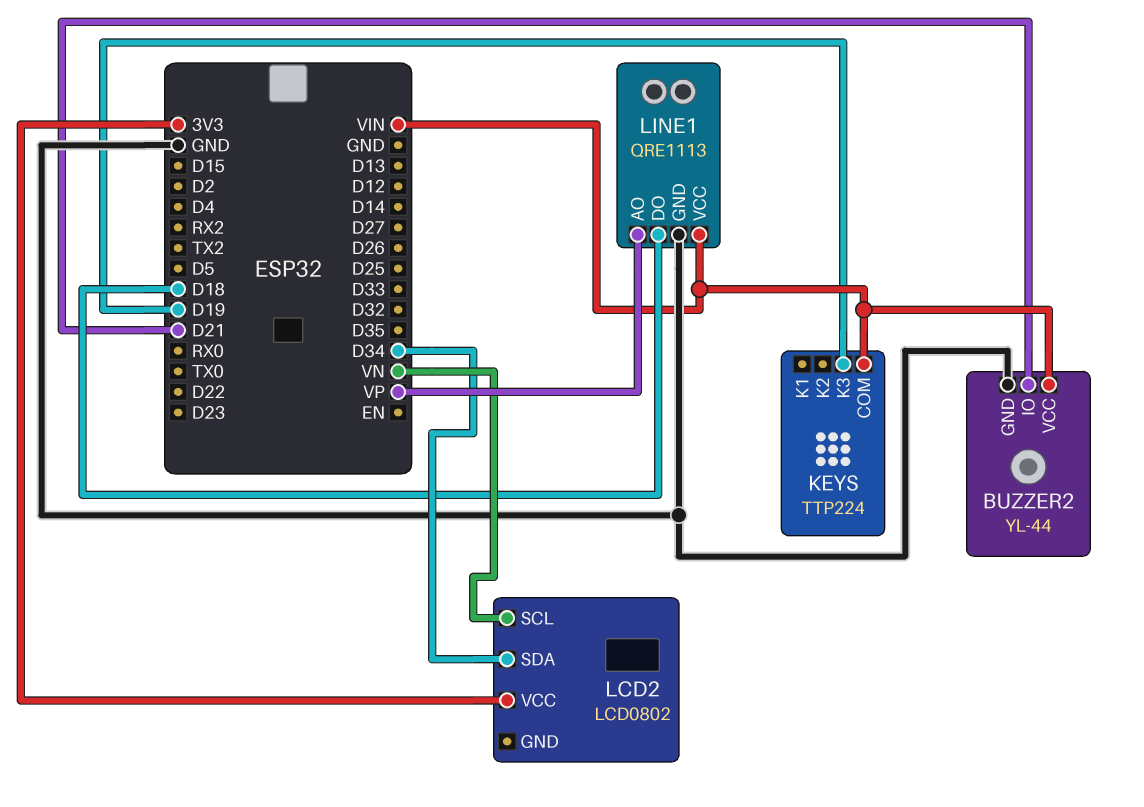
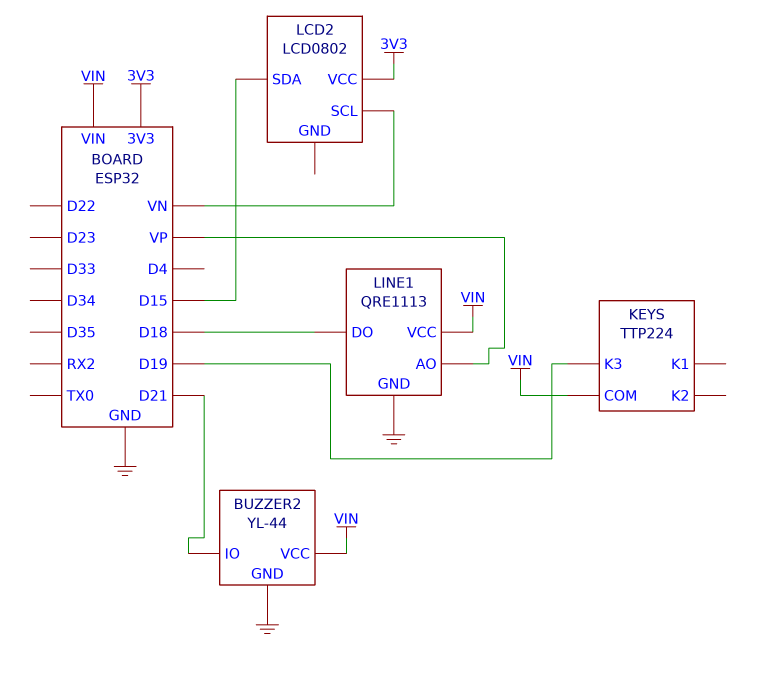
LCD2 pin SDA: D34 -> D15

